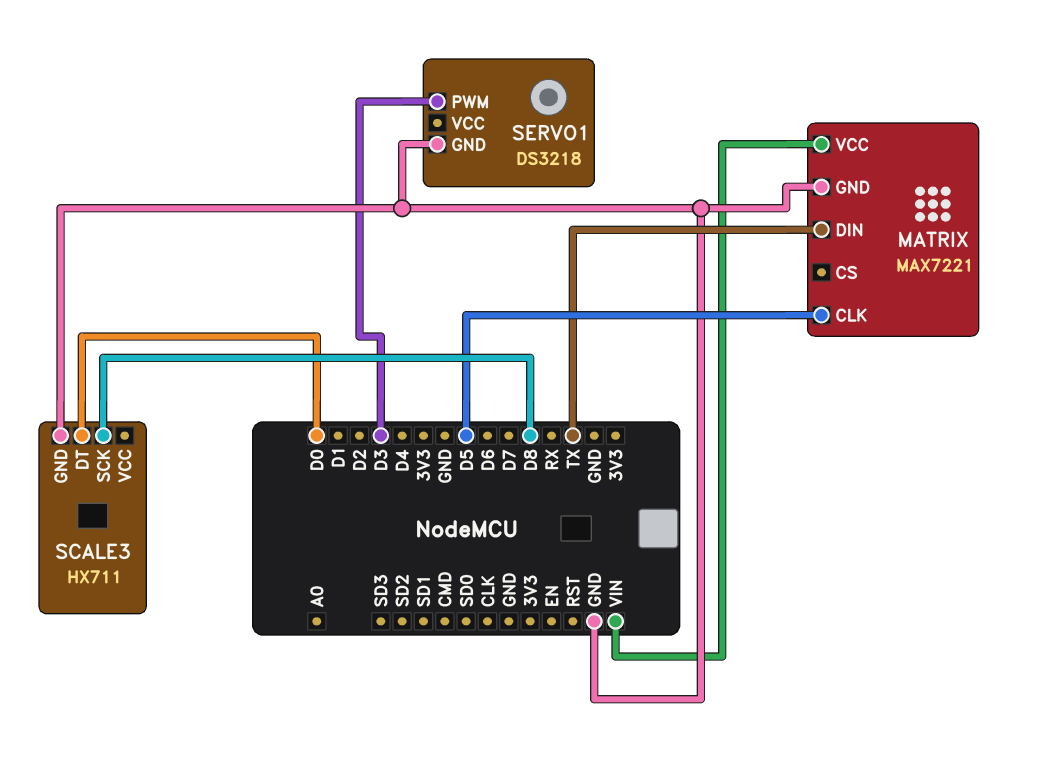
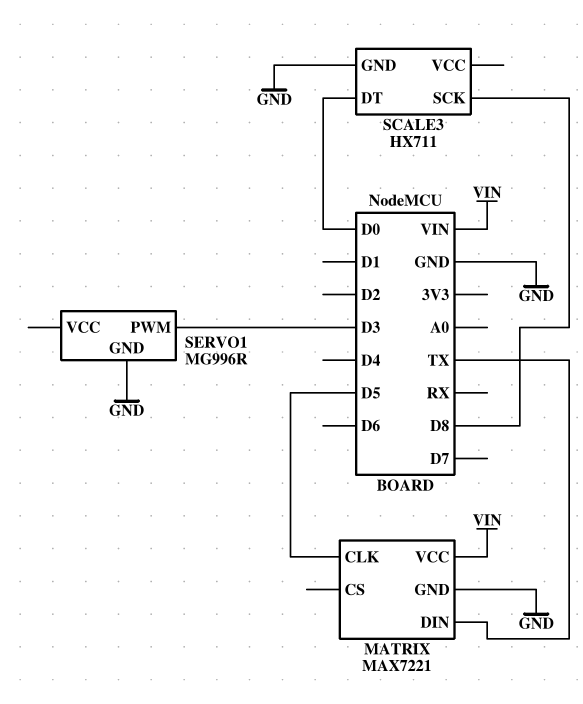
SERVO1: DS3218 -> MG996R

